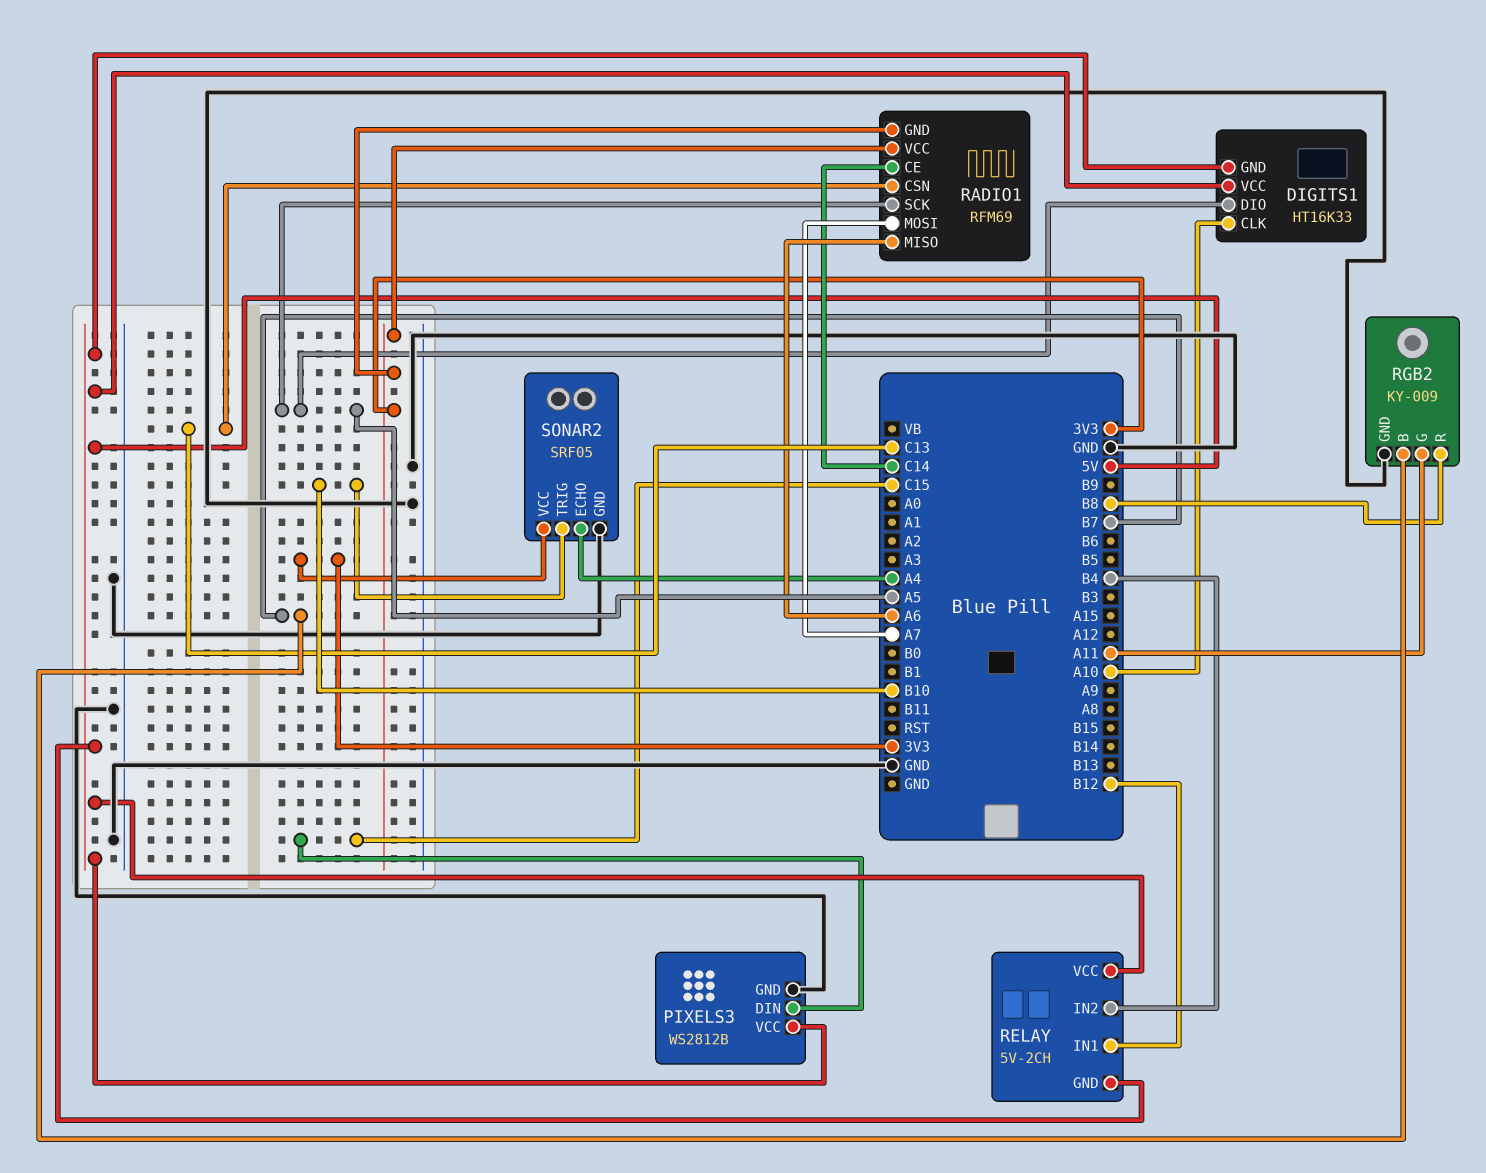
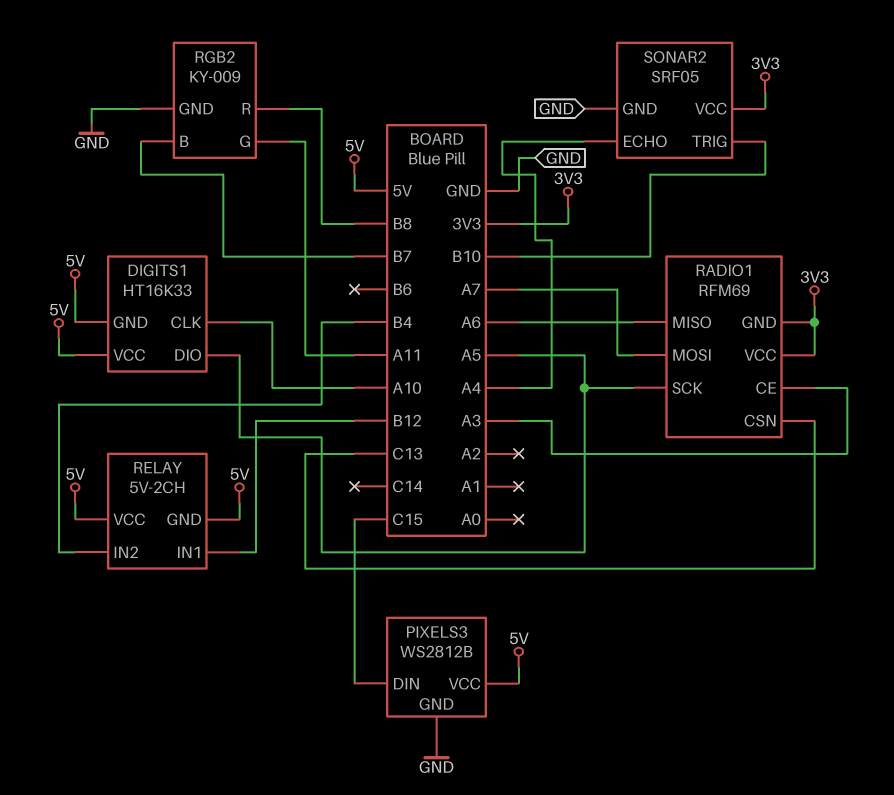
RADIO1 pin CE: C14 -> A3

